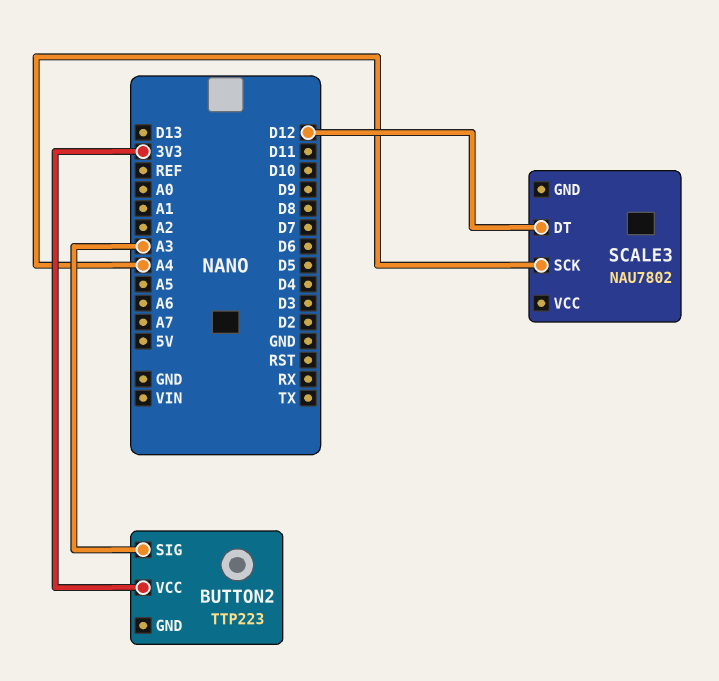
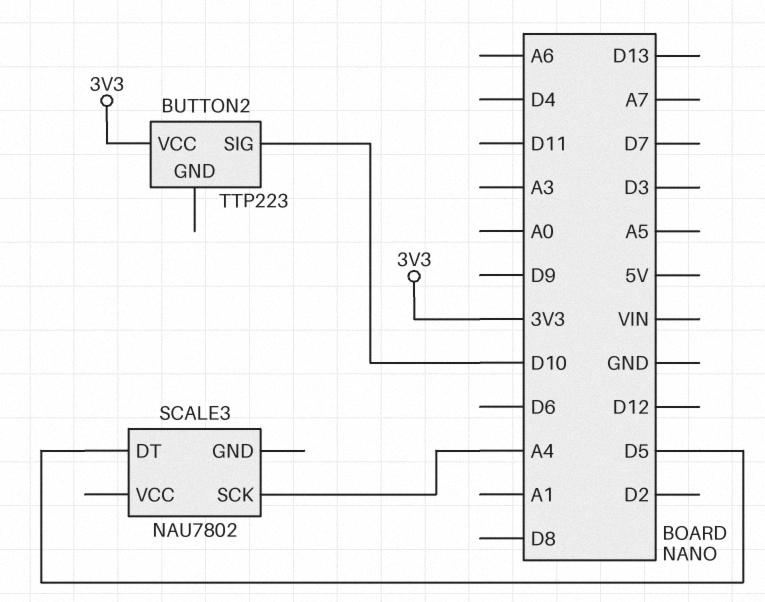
BUTTON2 pin SIG: A3 -> D10
SCALE3 pin DT: D12 -> D5

